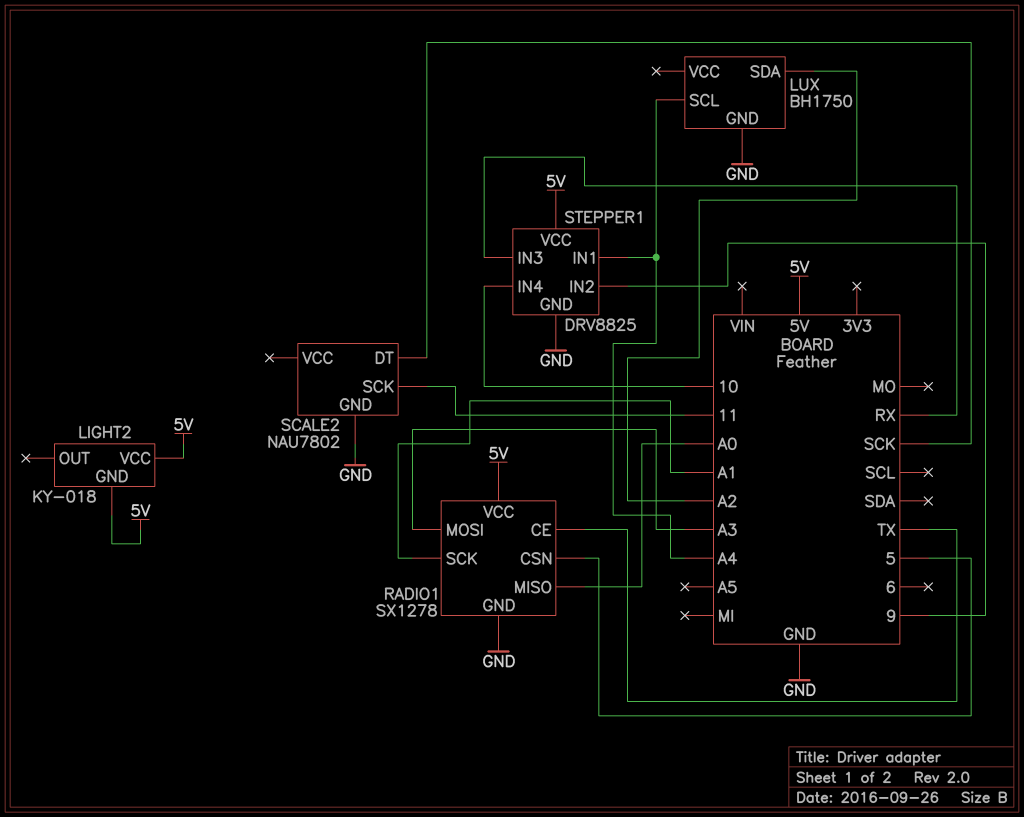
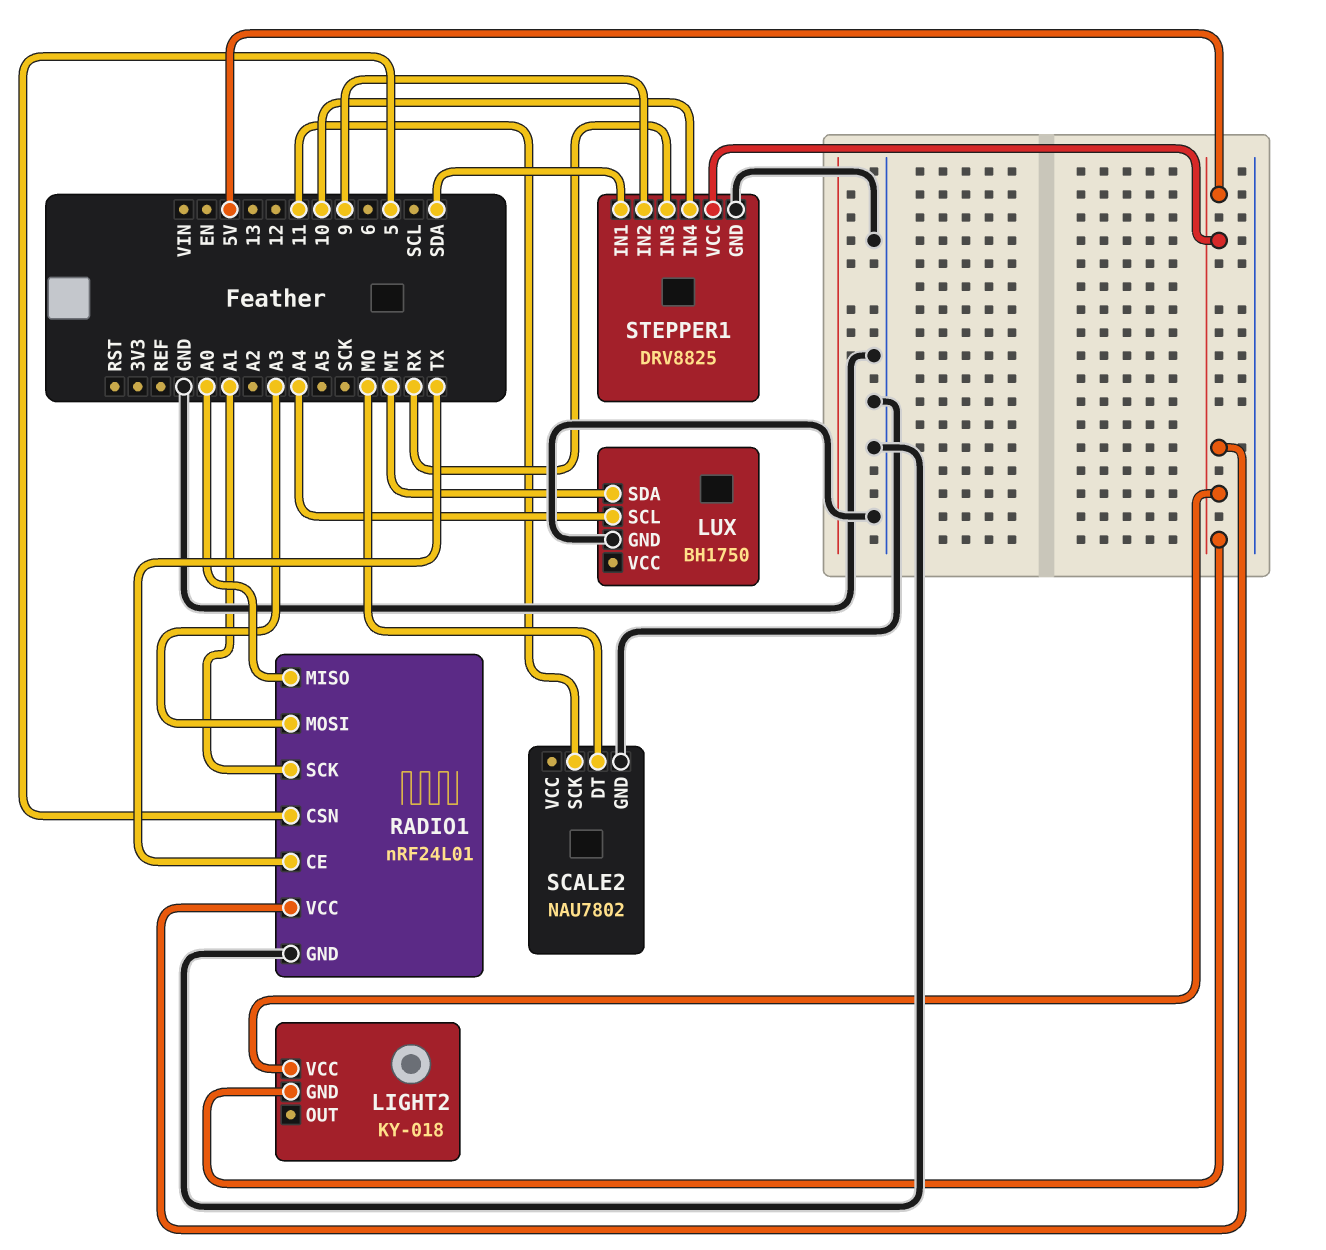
LUX pin SDA: A2 -> MI
RADIO1: SX1278 -> nRF24L01
SCALE2 pin DT: SCK -> MO
STEPPER1 pin IN1: A4 -> SDA

